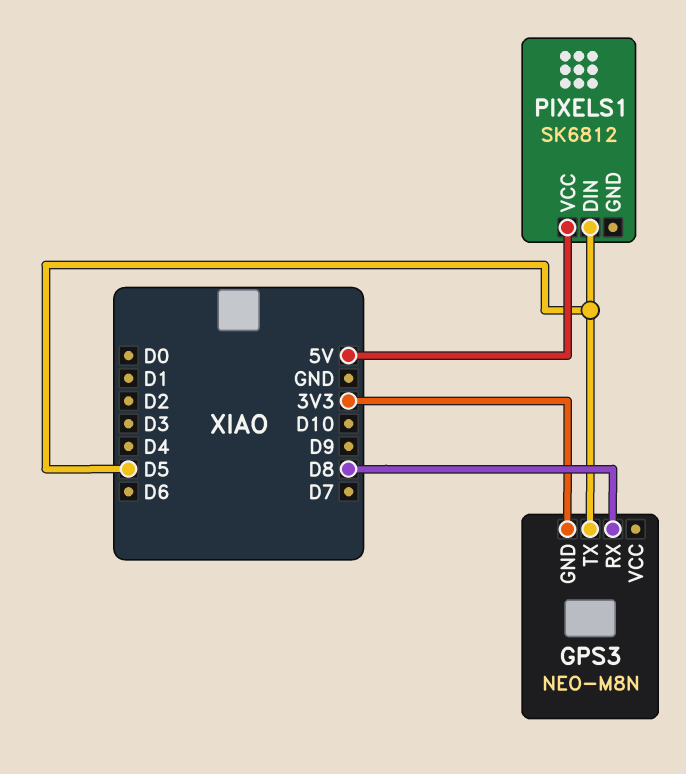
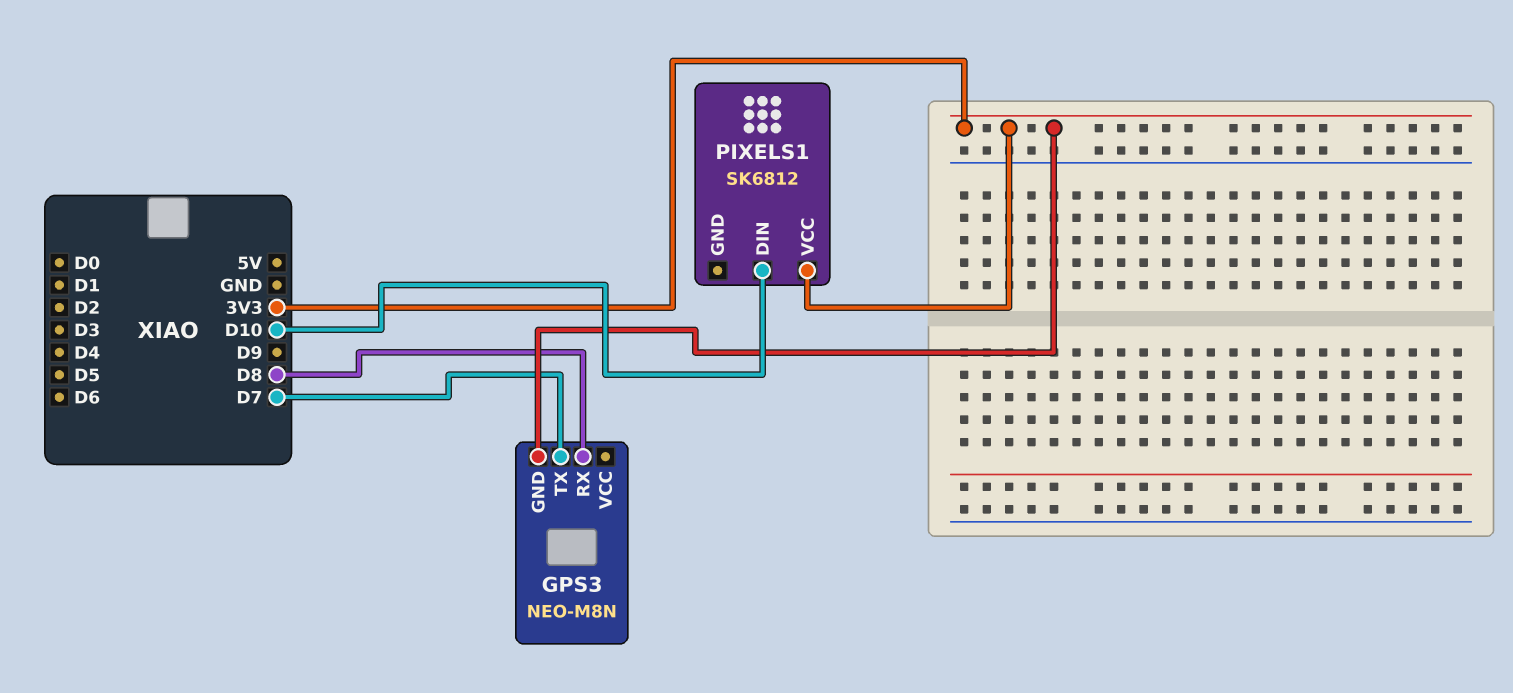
GPS3 pin TX: D5 -> D7
PIXELS1 pin DIN: D5 -> D10
PIXELS1 pin VCC: 5V -> 3V3

